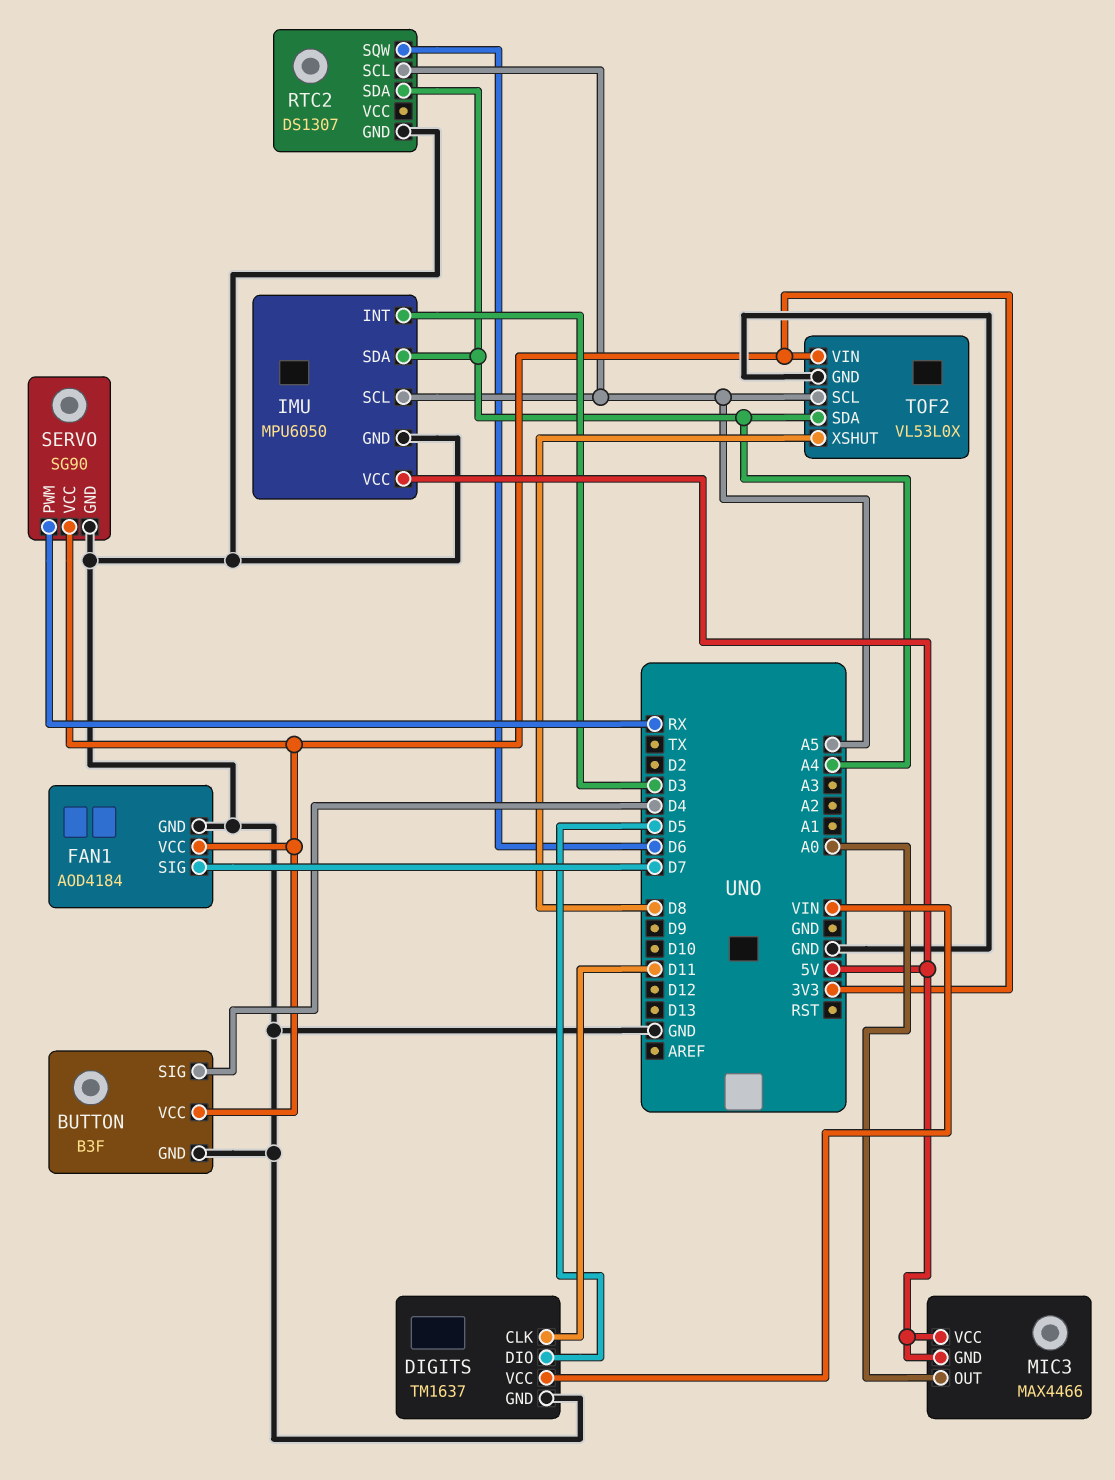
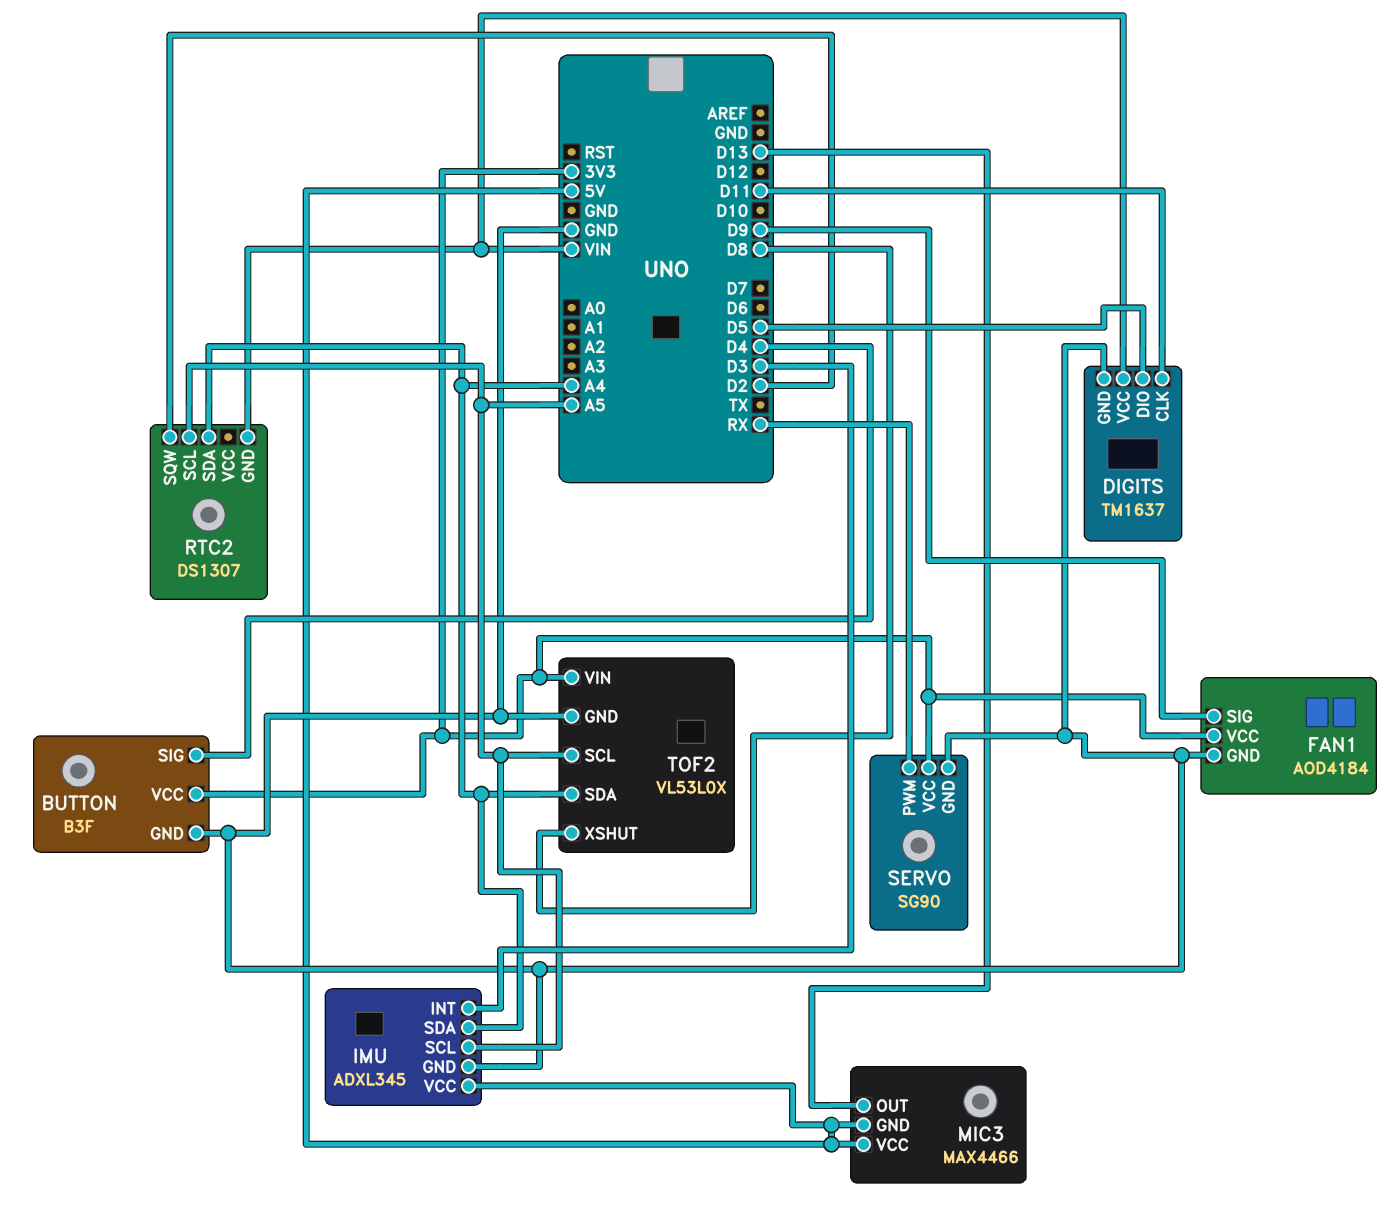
FAN1 pin SIG: D7 -> D9
IMU: MPU6050 -> ADXL345
MIC3 pin OUT: A0 -> D13
RTC2 pin GND: GND -> VIN
RTC2 pin SQW: D6 -> D2

